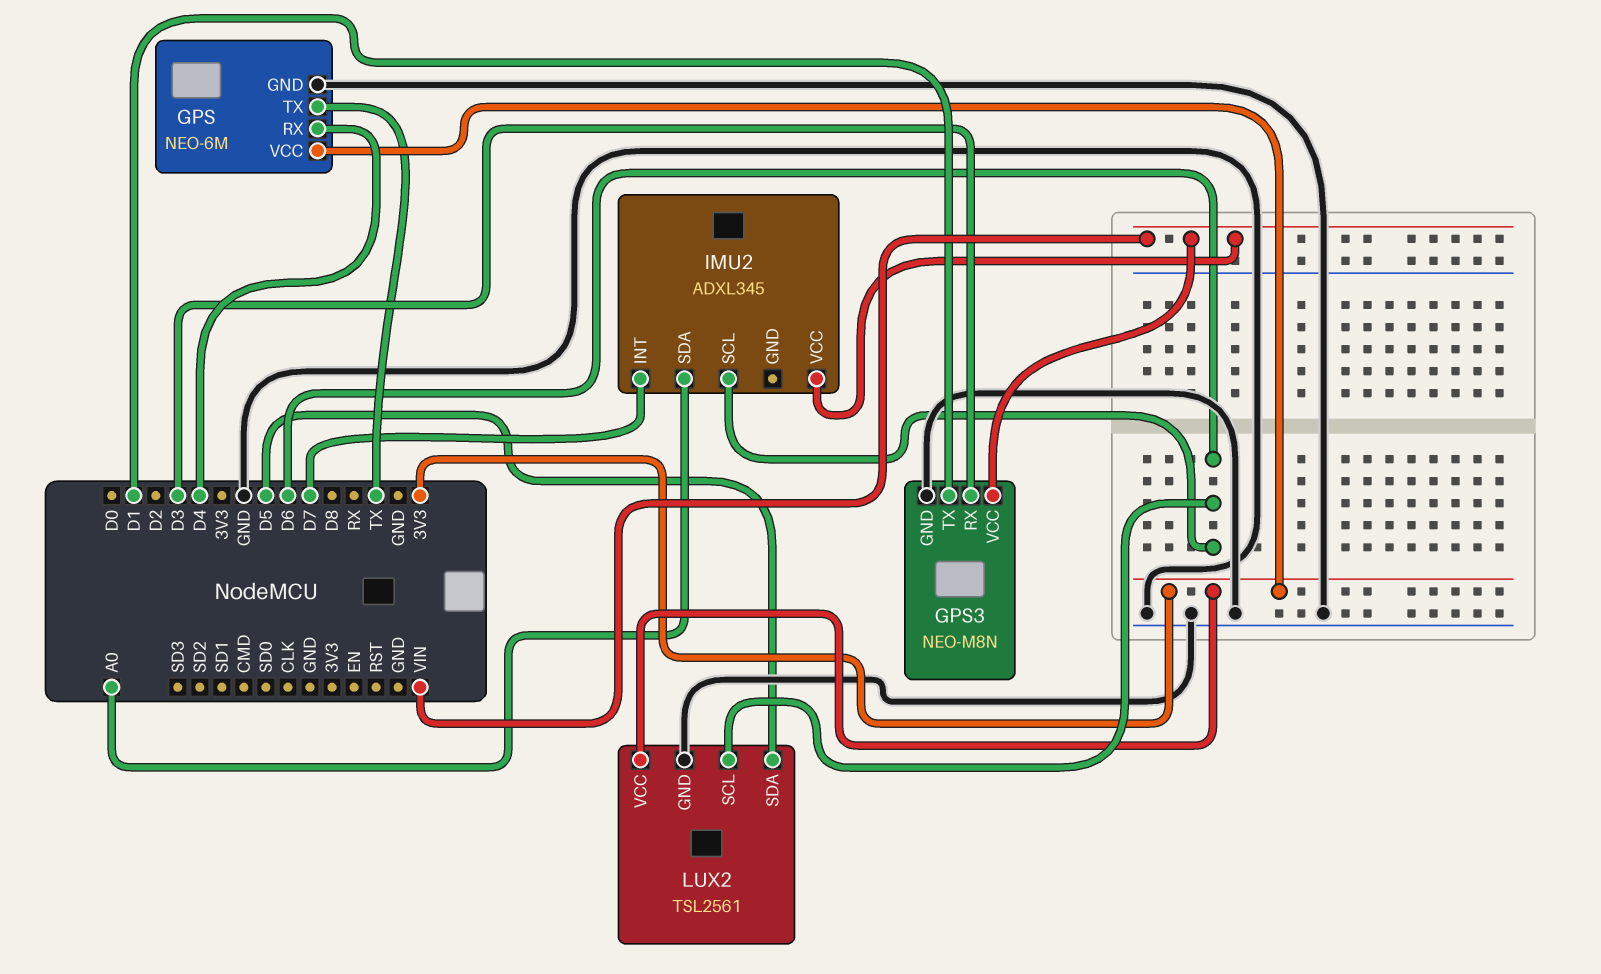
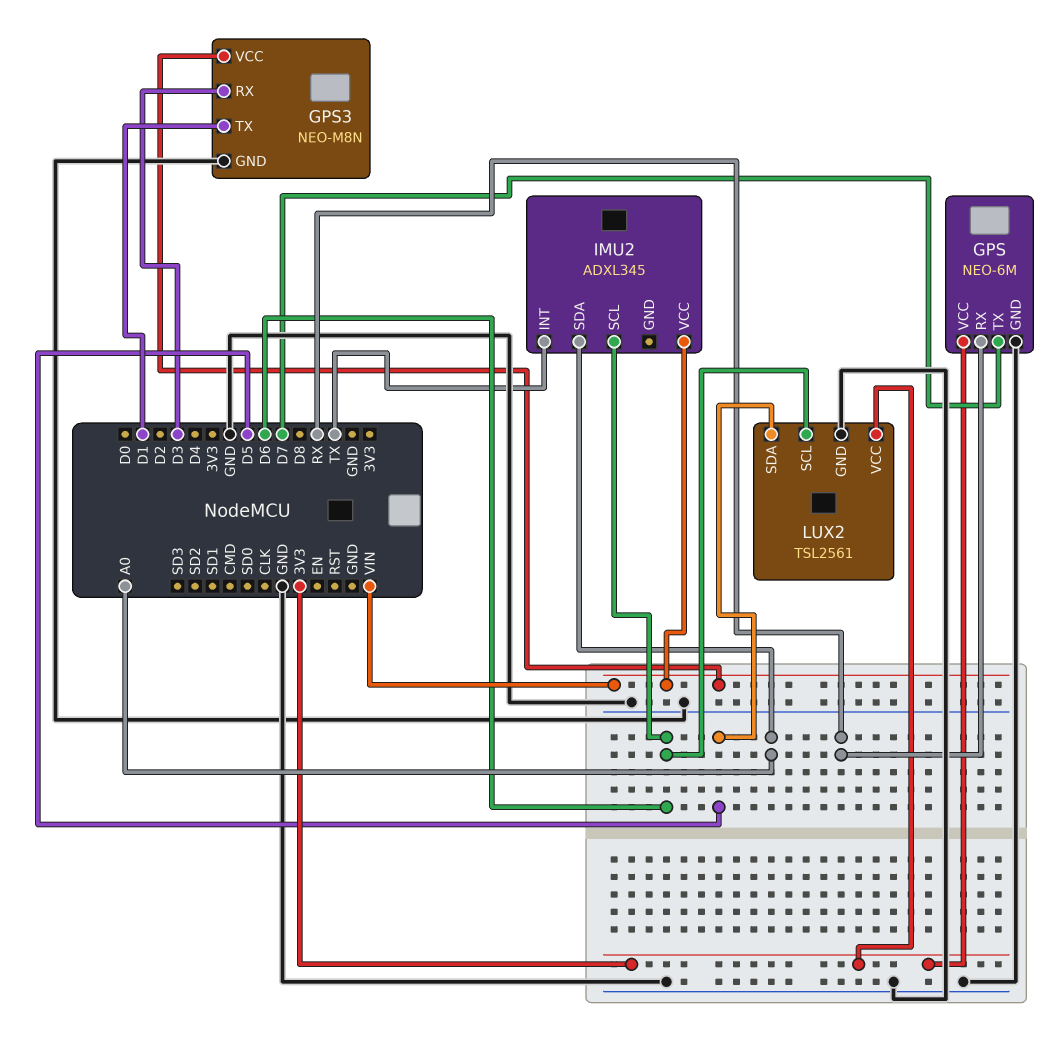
GPS pin RX: D4 -> RX
GPS pin TX: TX -> D7
IMU2 pin INT: D7 -> TX

